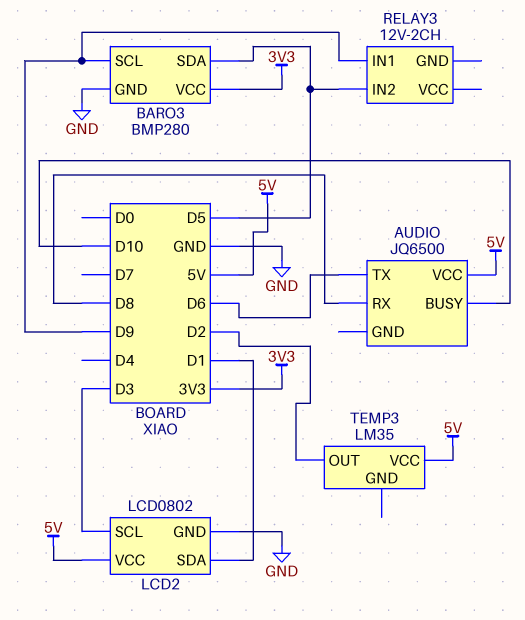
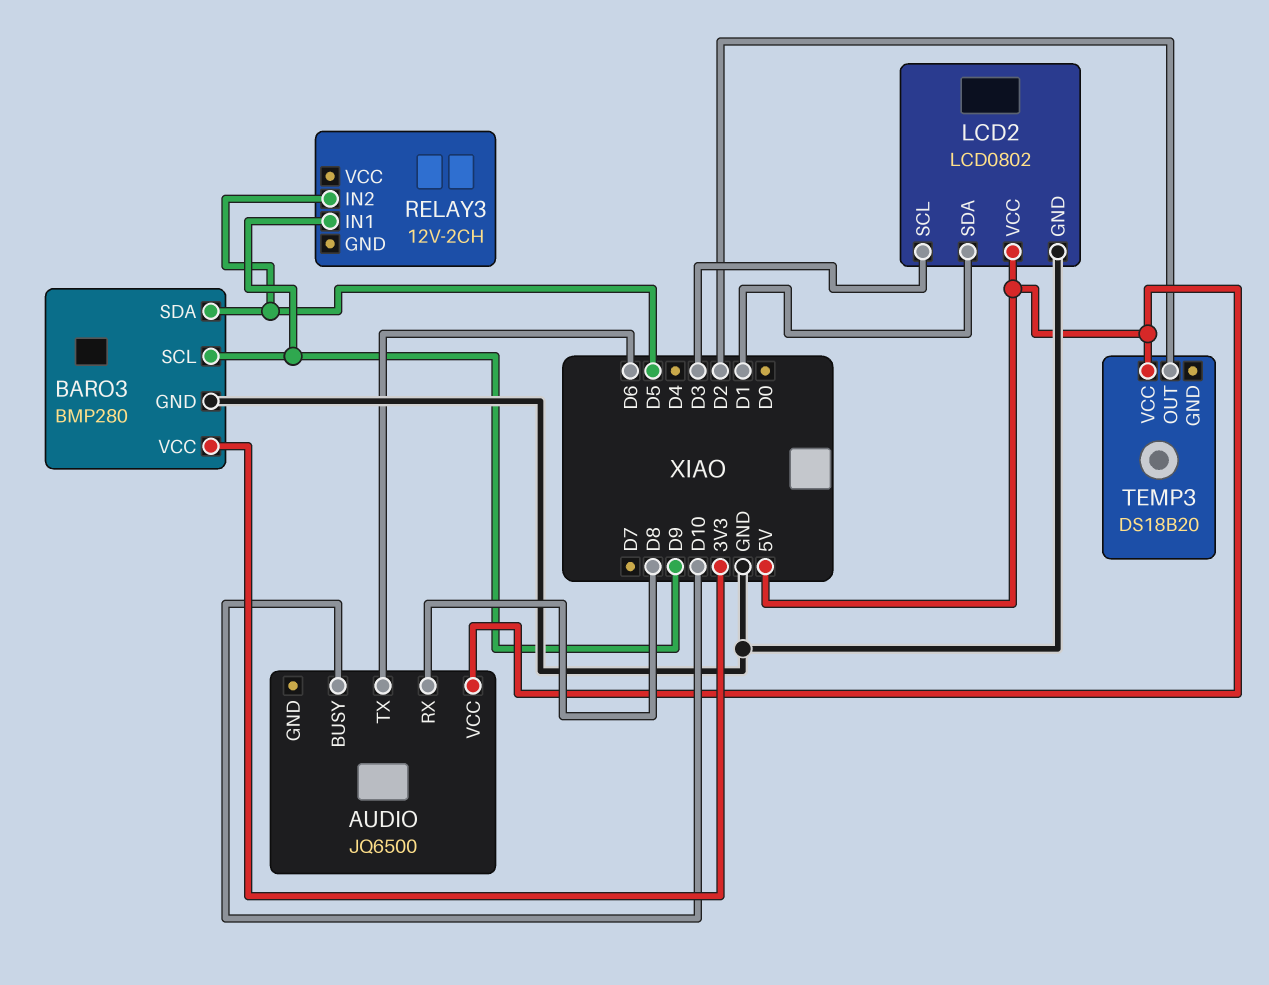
TEMP3: LM35 -> DS18B20

